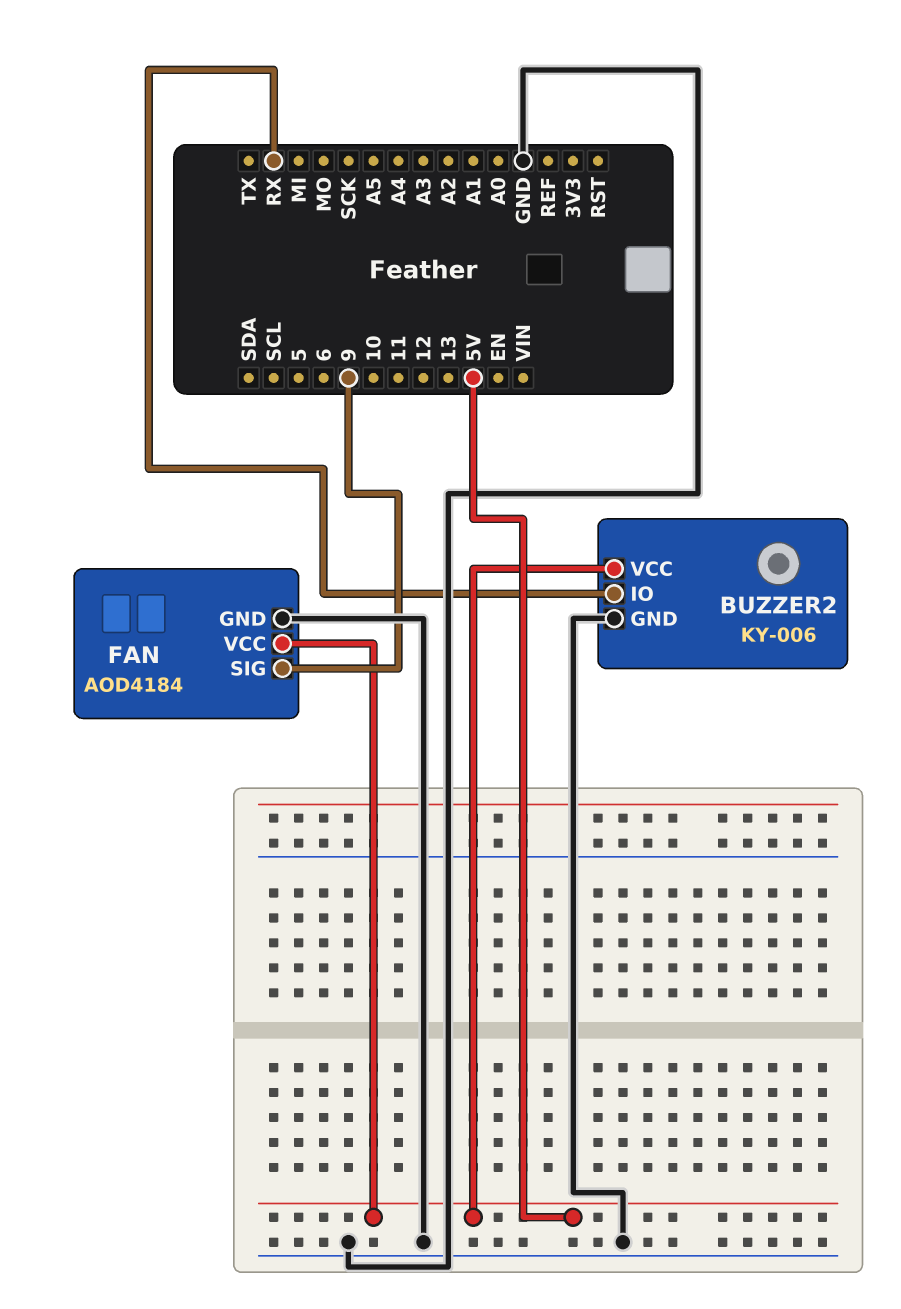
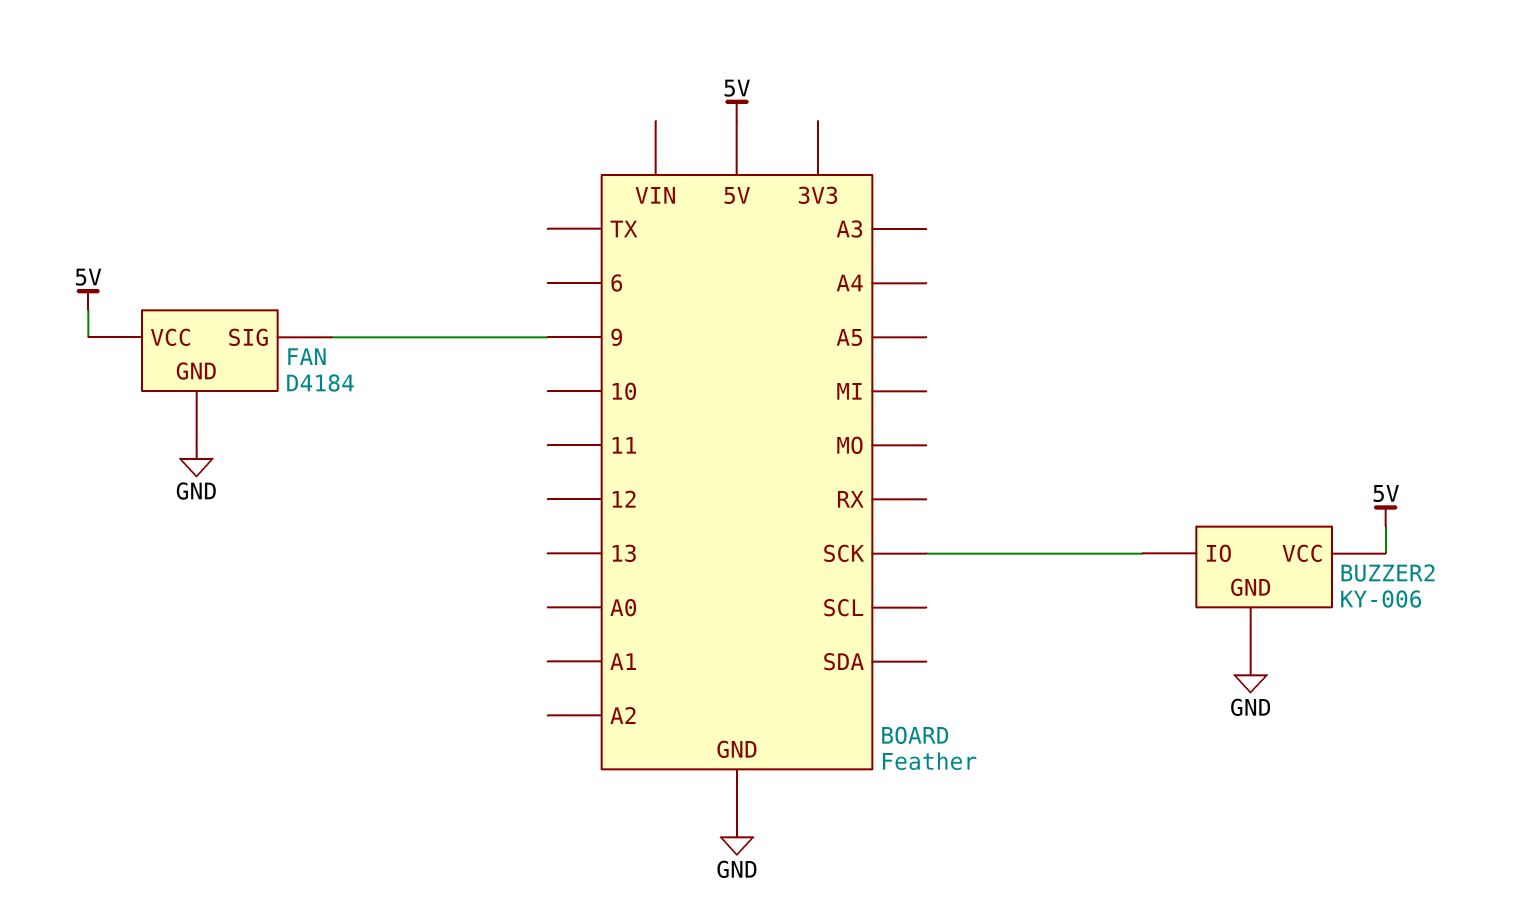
BUZZER2 pin IO: RX -> SCK
FAN: AOD4184 -> D4184

